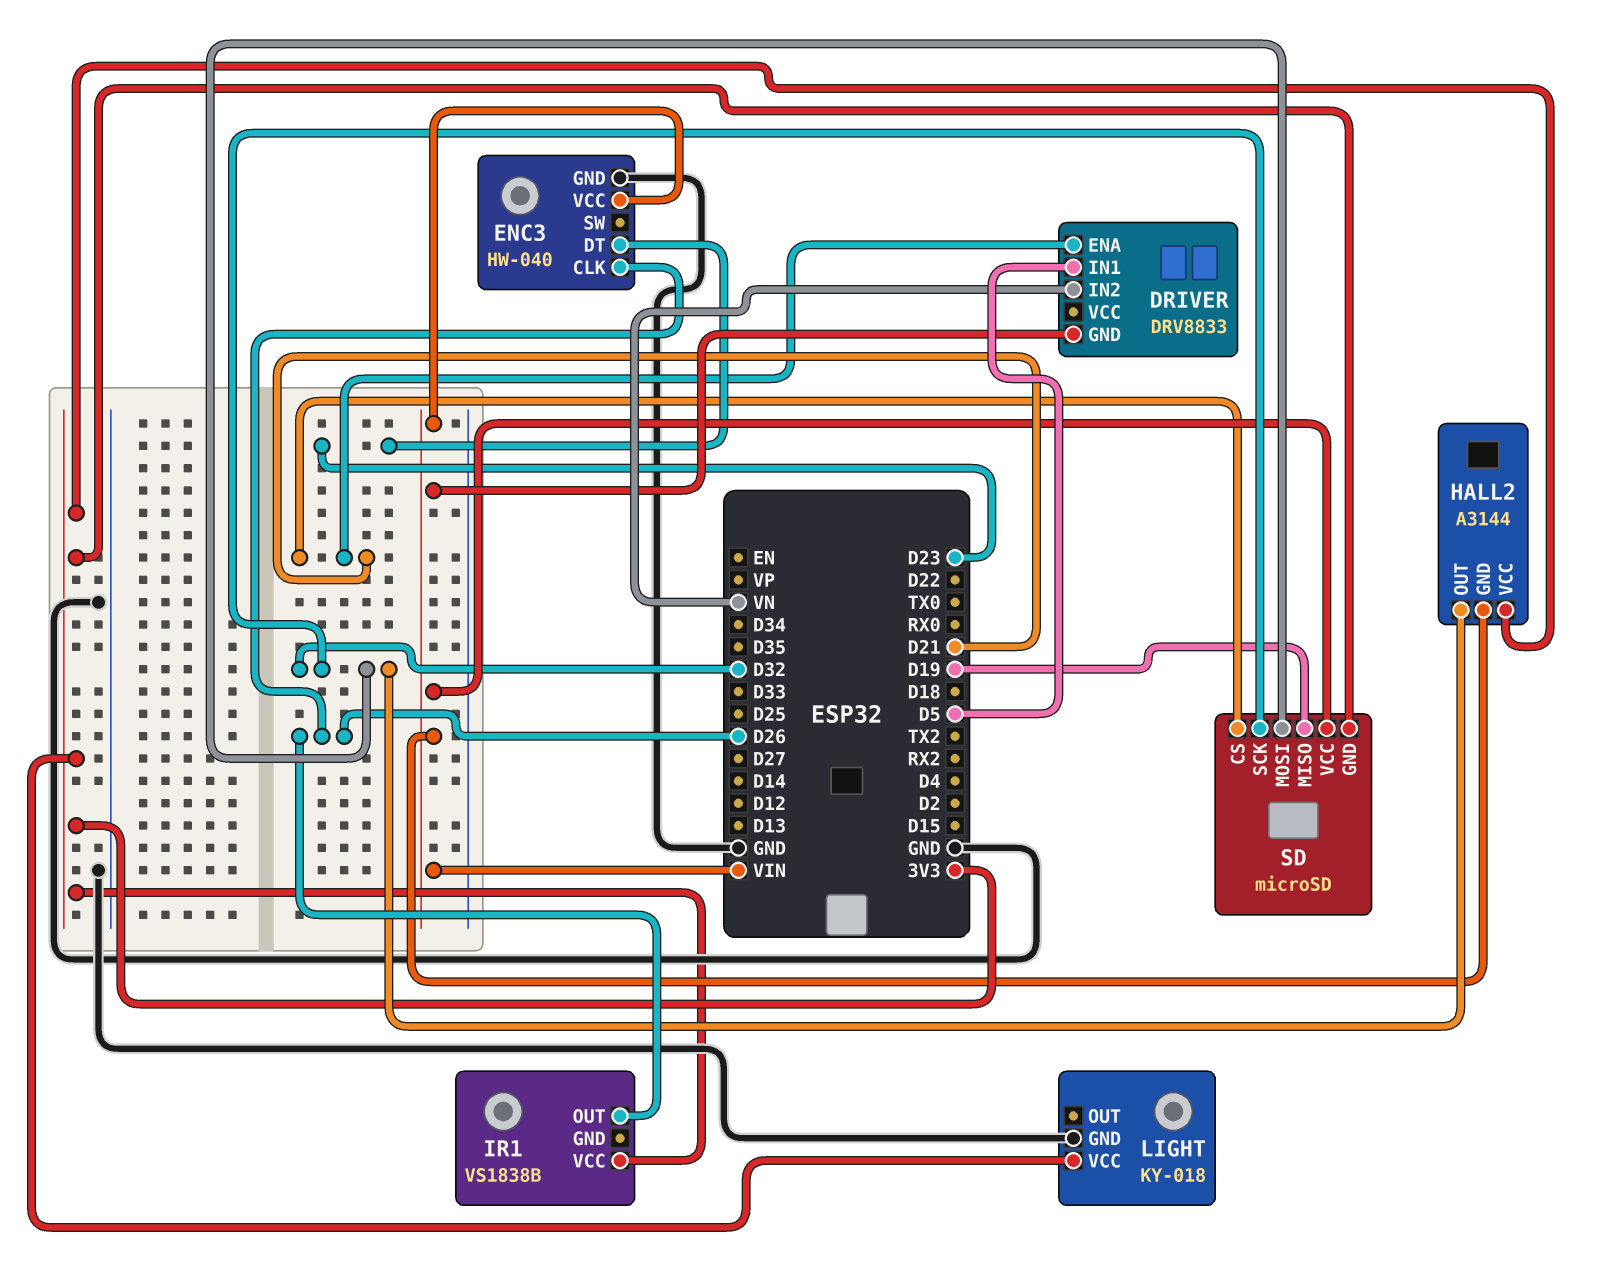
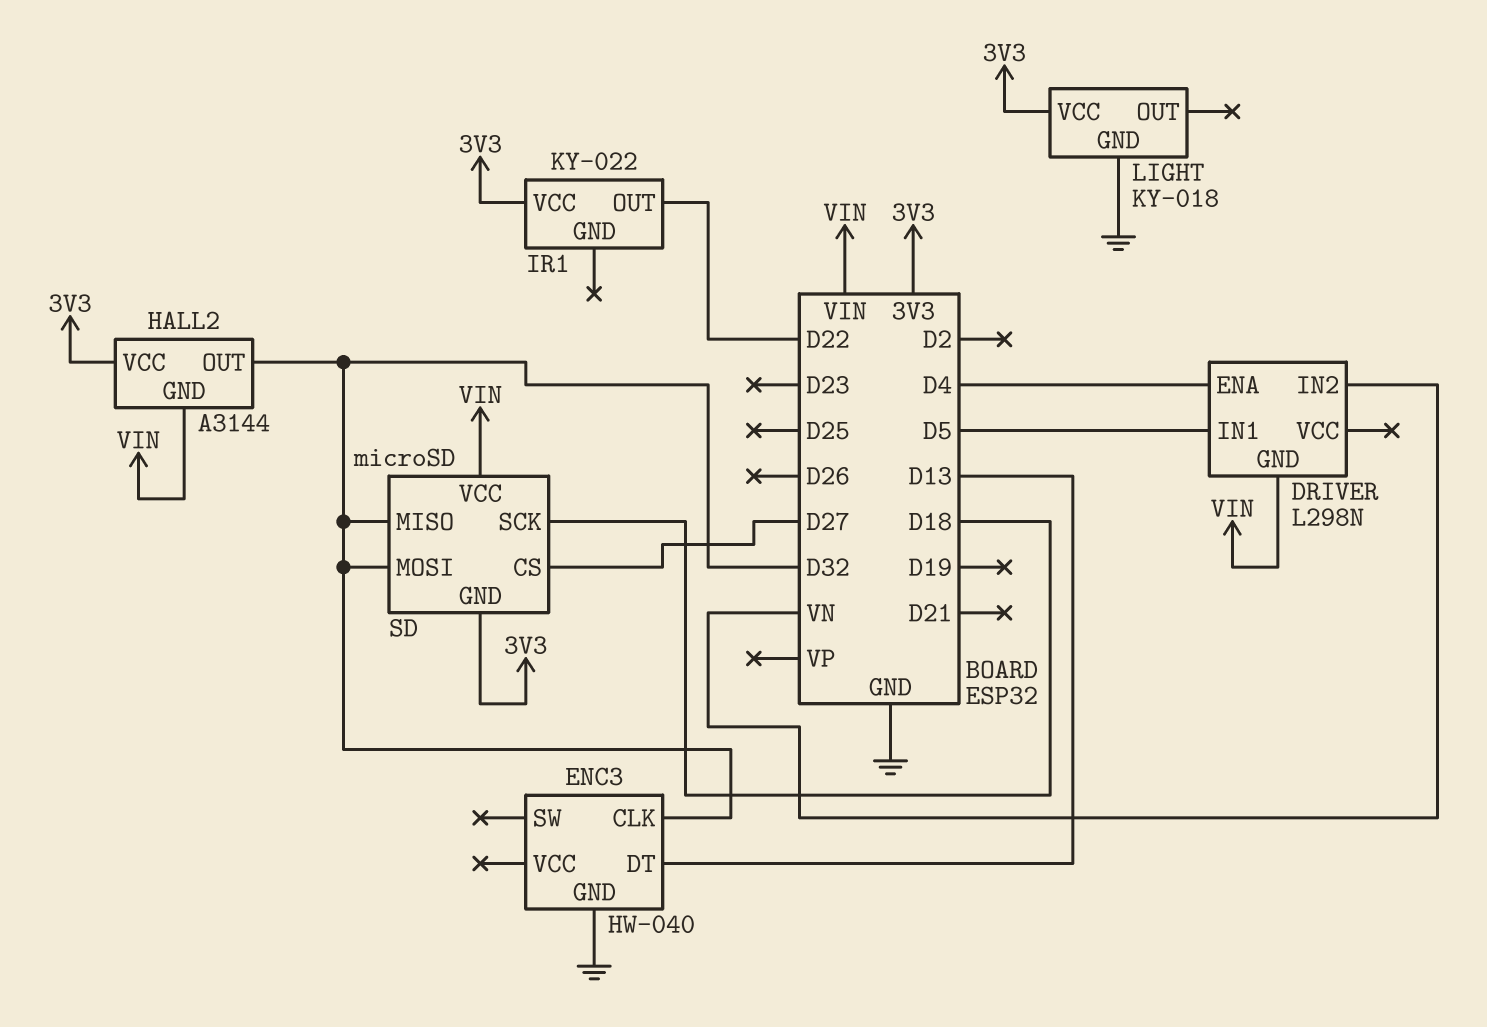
DRIVER: DRV8833 -> L298N
DRIVER pin ENA: D21 -> D4
ENC3 pin CLK: D26 -> D32
ENC3 pin DT: D23 -> D13
ENC3 pin VCC: VIN -> none
IR1: VS1838B -> KY-022
IR1 pin OUT: D26 -> D22
SD pin CS: D21 -> D27
SD pin MISO: D19 -> D32
SD pin SCK: D32 -> D18

